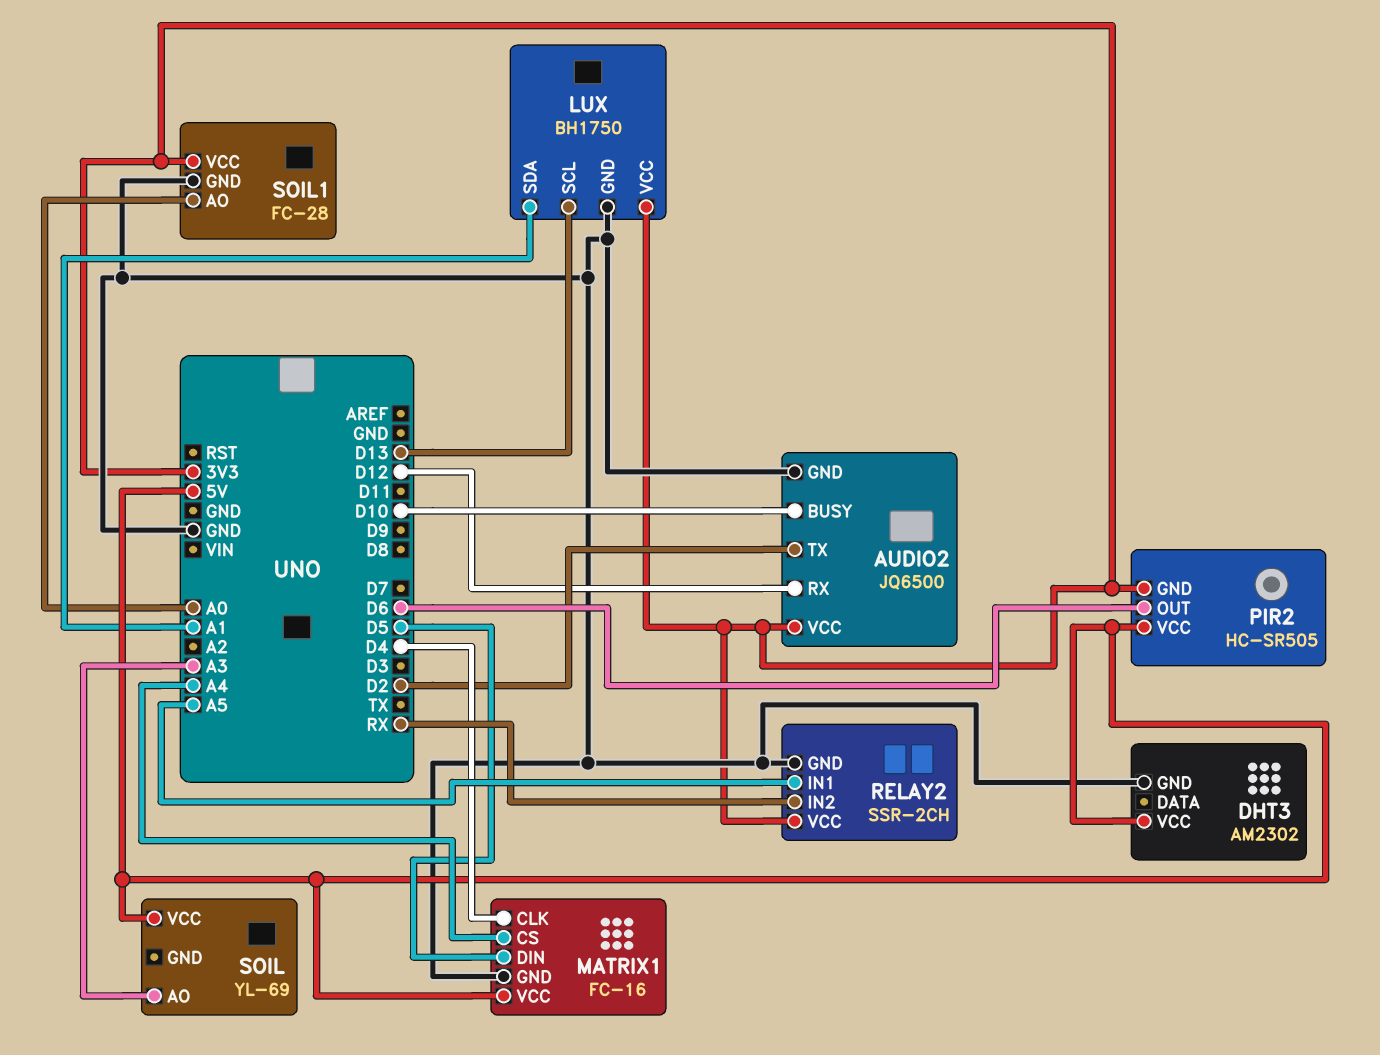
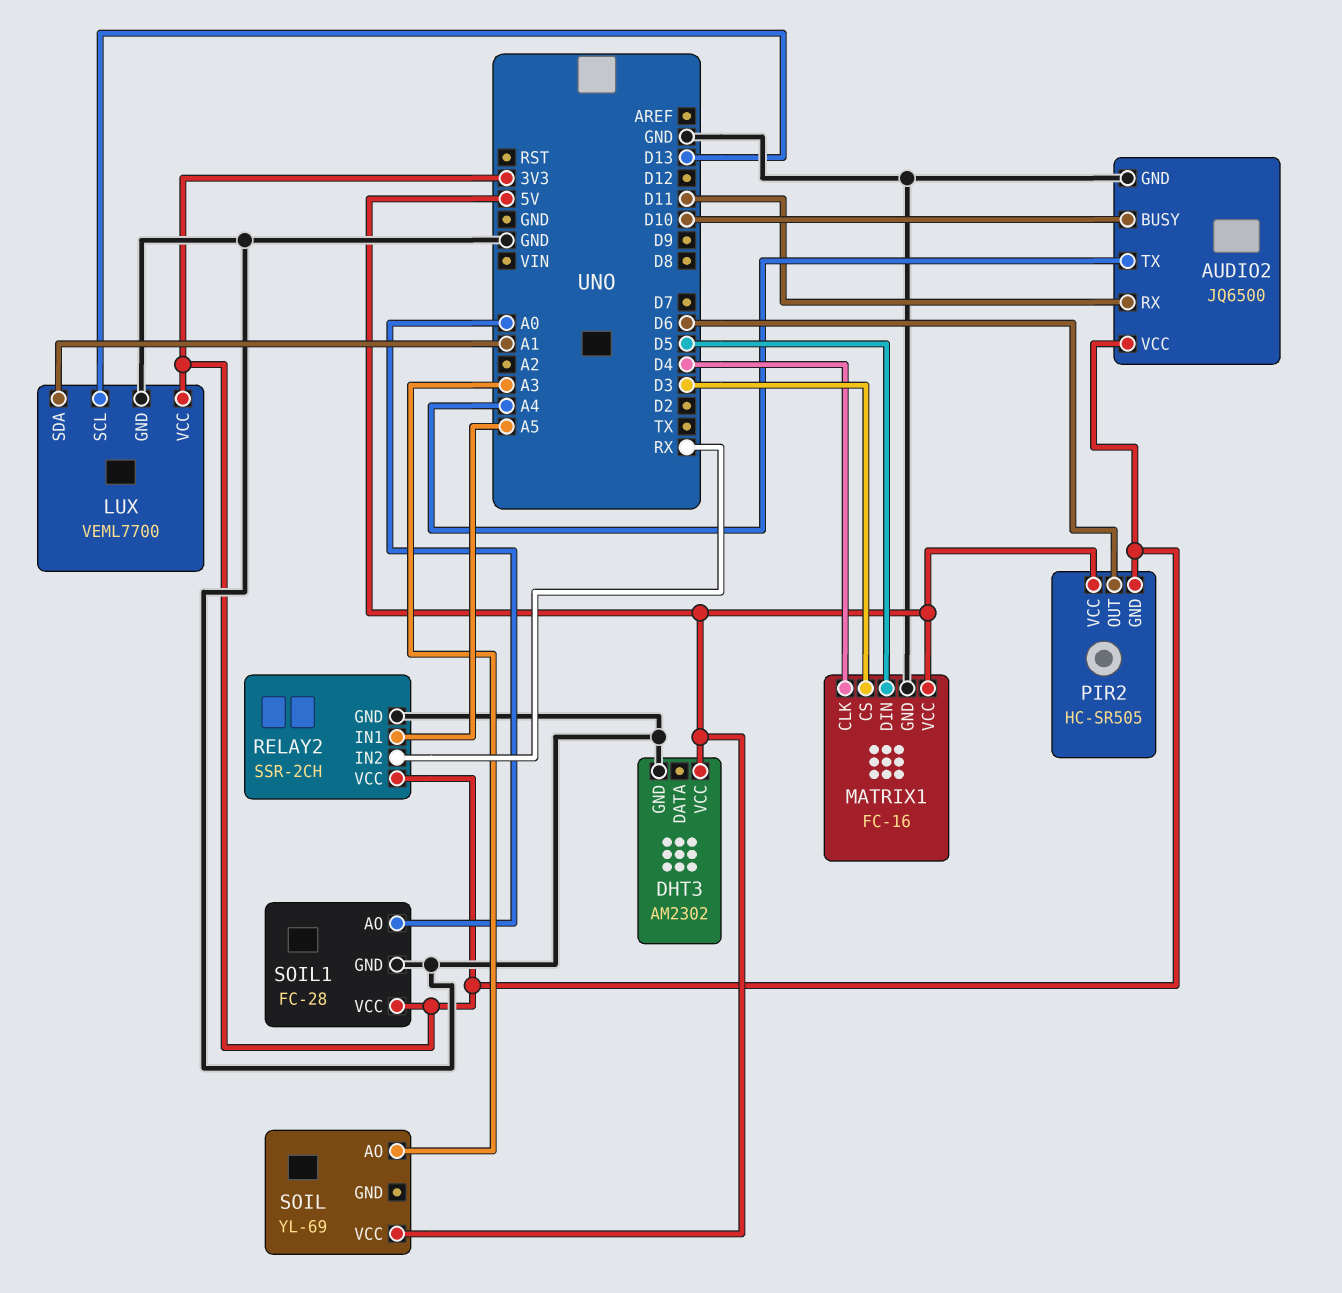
AUDIO2 pin RX: D12 -> D11
AUDIO2 pin TX: D2 -> A4
LUX: BH1750 -> VEML7700
MATRIX1 pin CS: A4 -> D3

